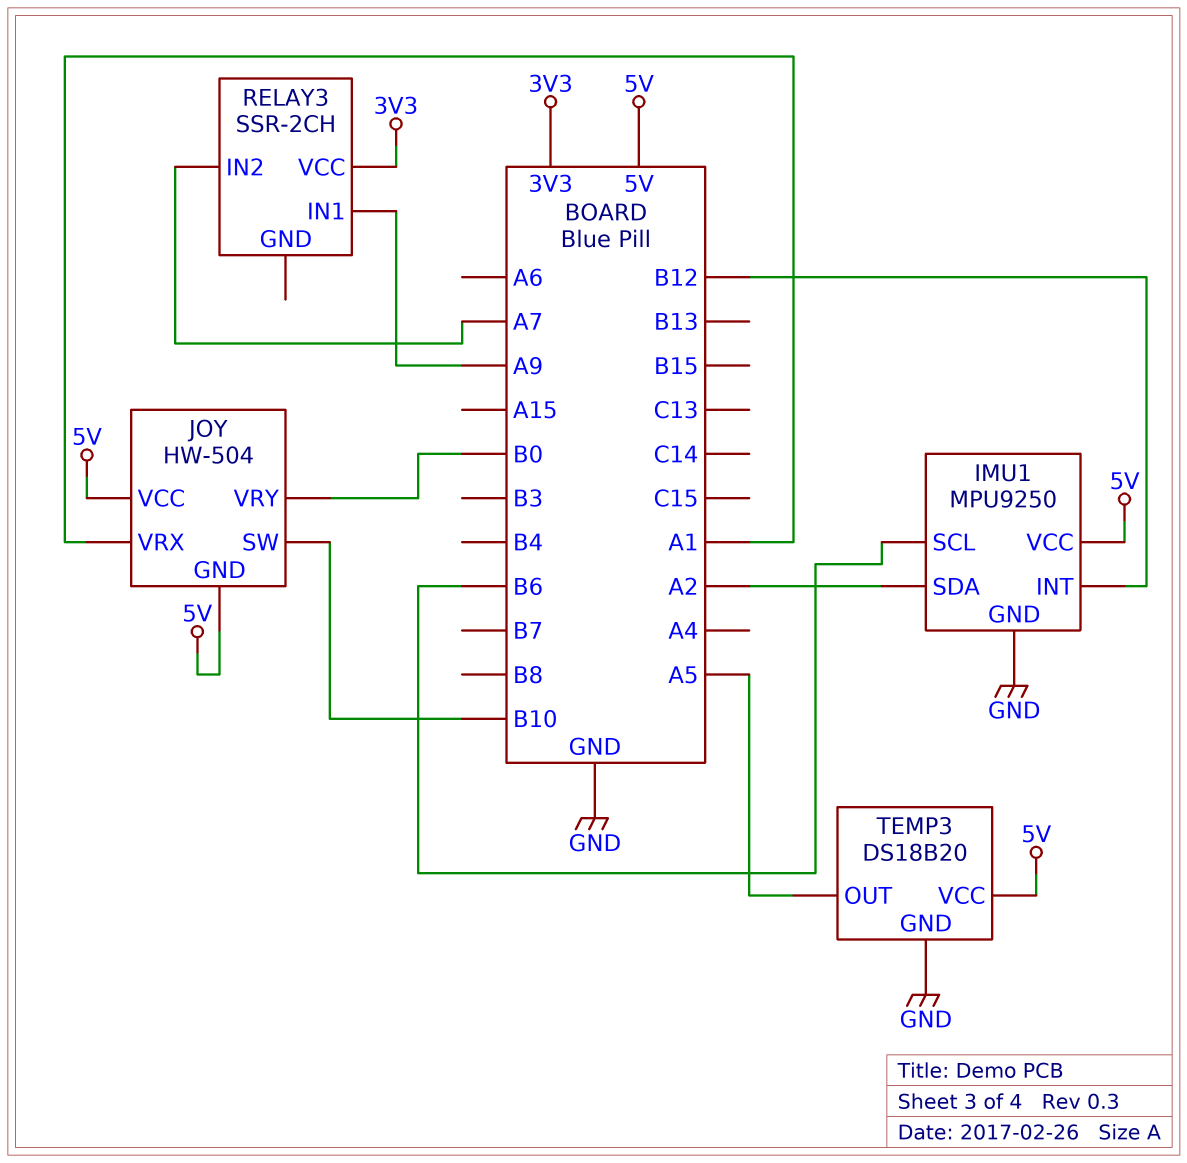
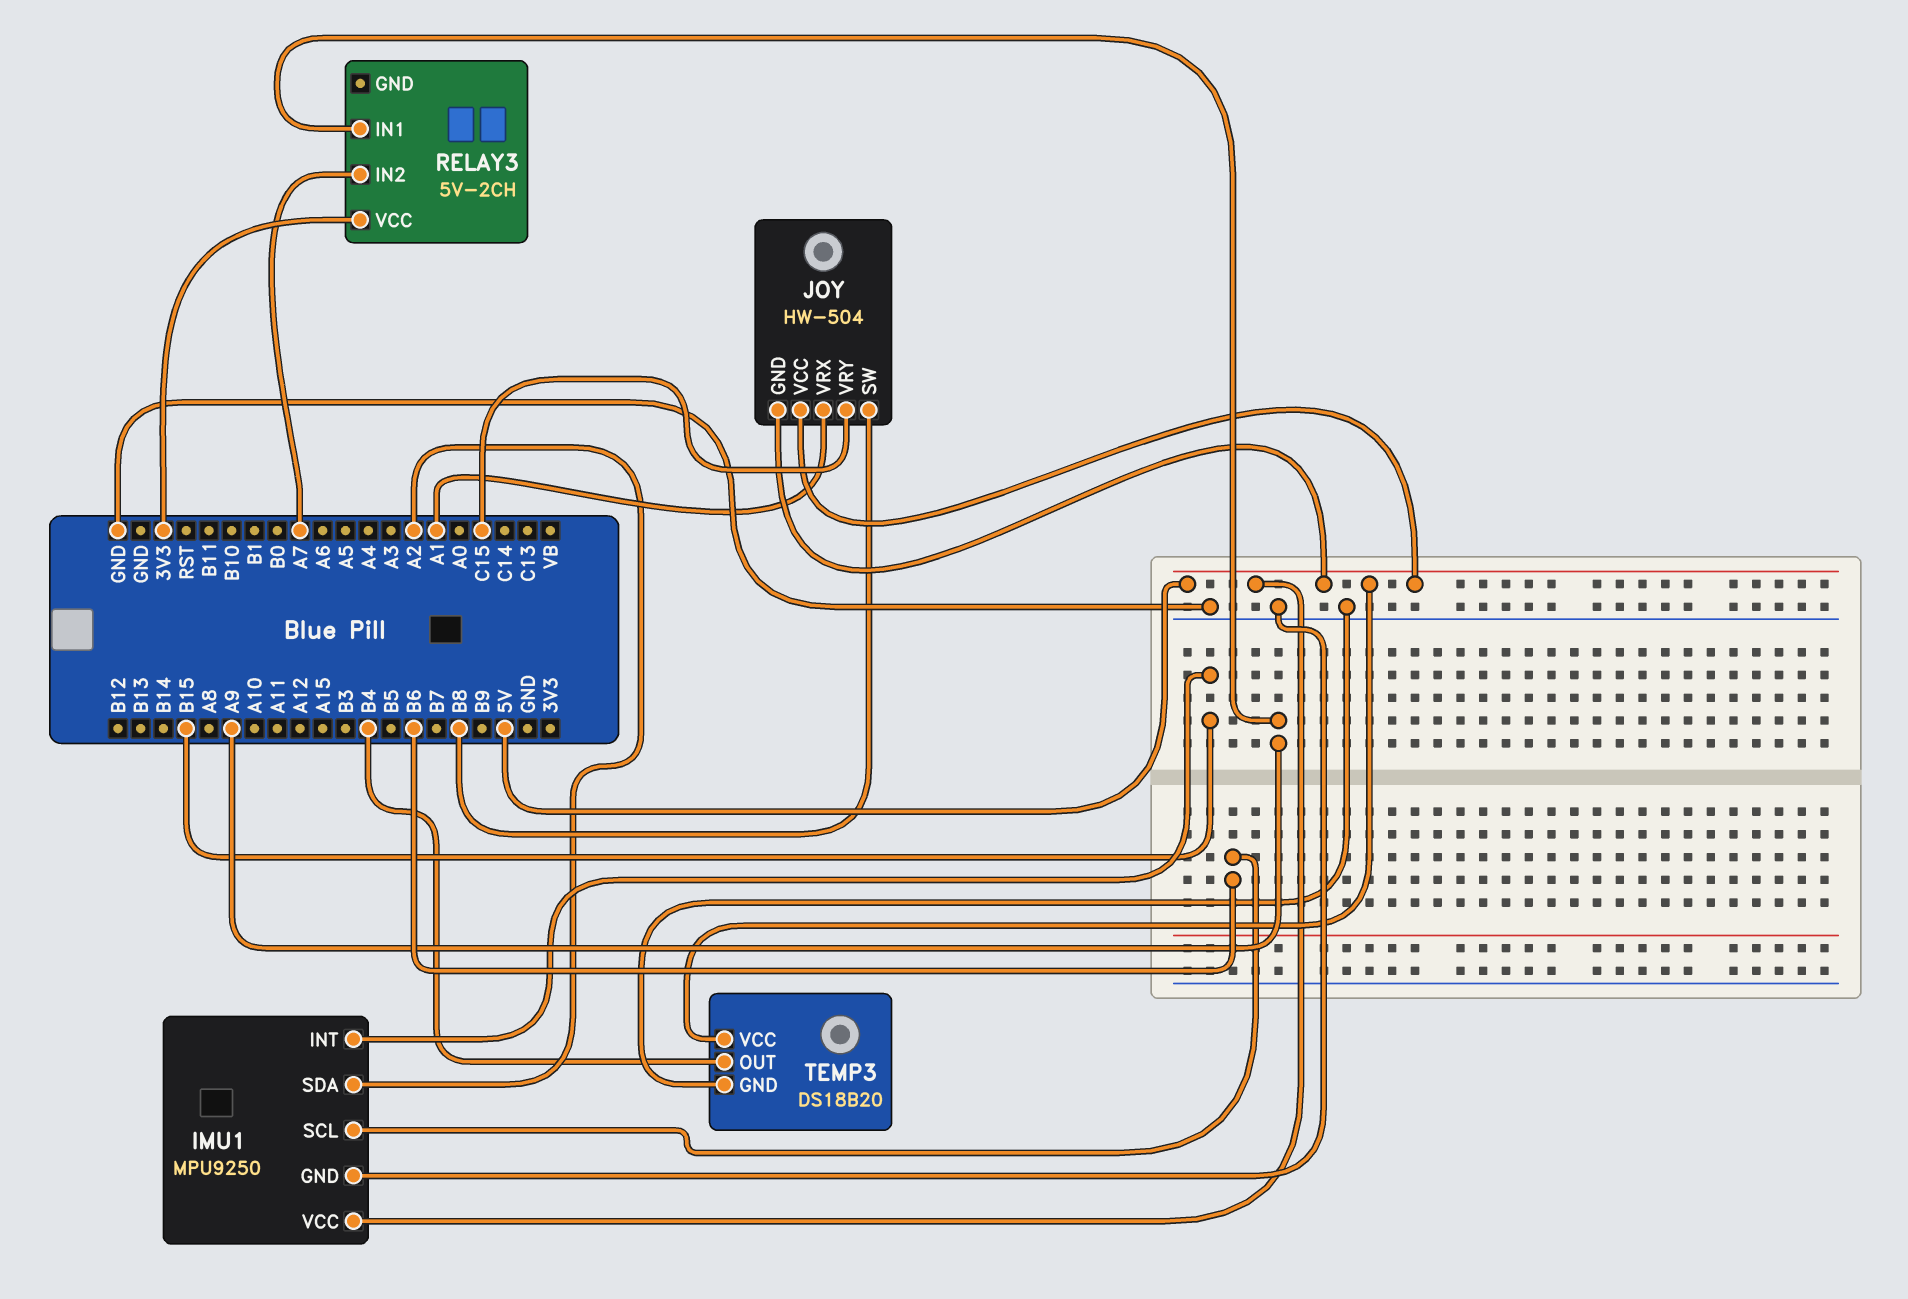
IMU1 pin INT: B12 -> B15
JOY pin SW: B10 -> B8
JOY pin VRY: B0 -> C15
RELAY3: SSR-2CH -> 5V-2CH
TEMP3 pin OUT: A5 -> B4

